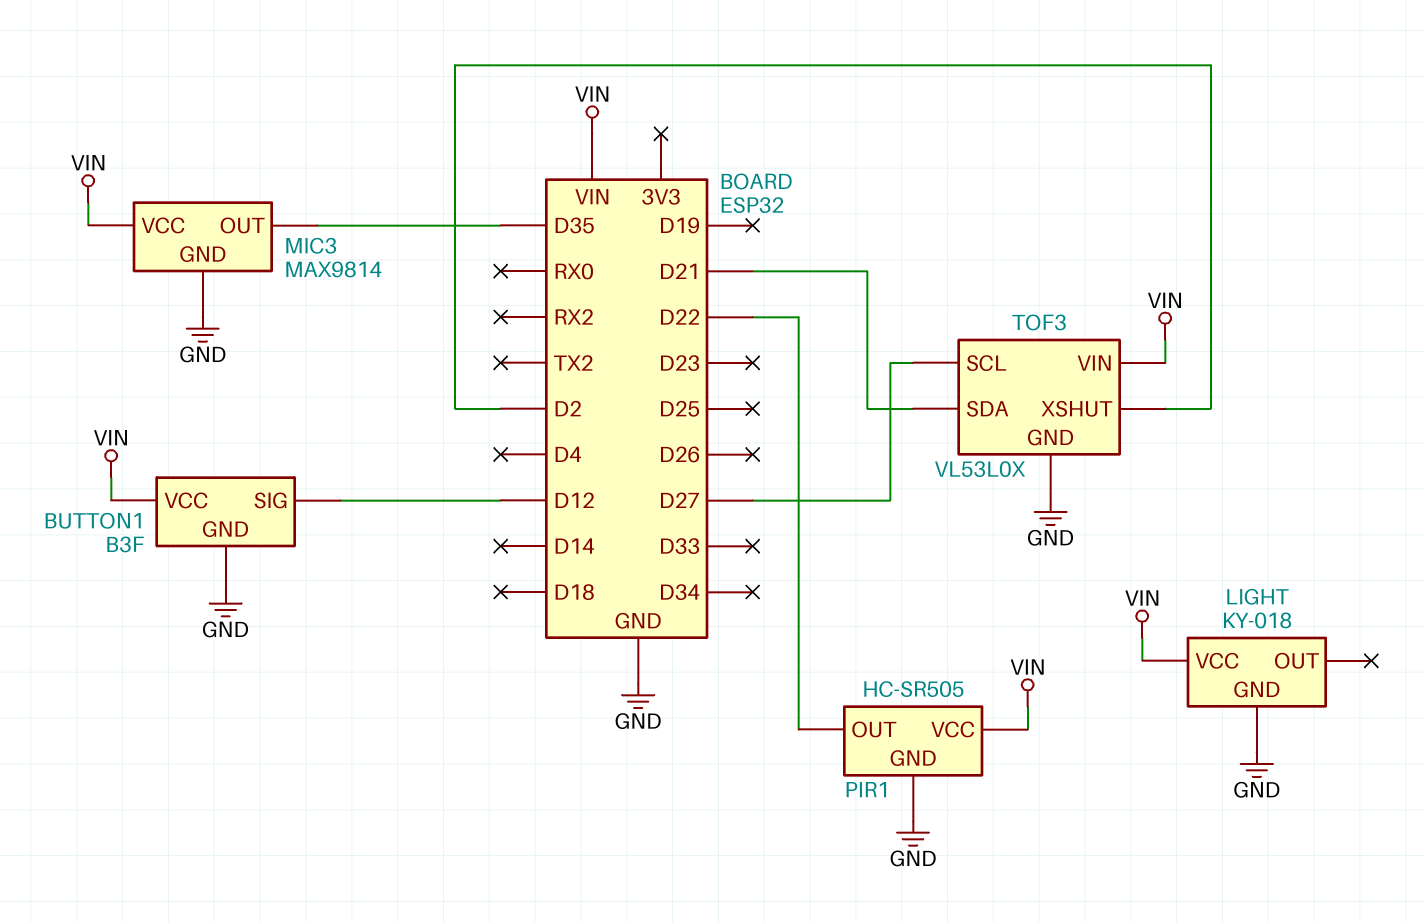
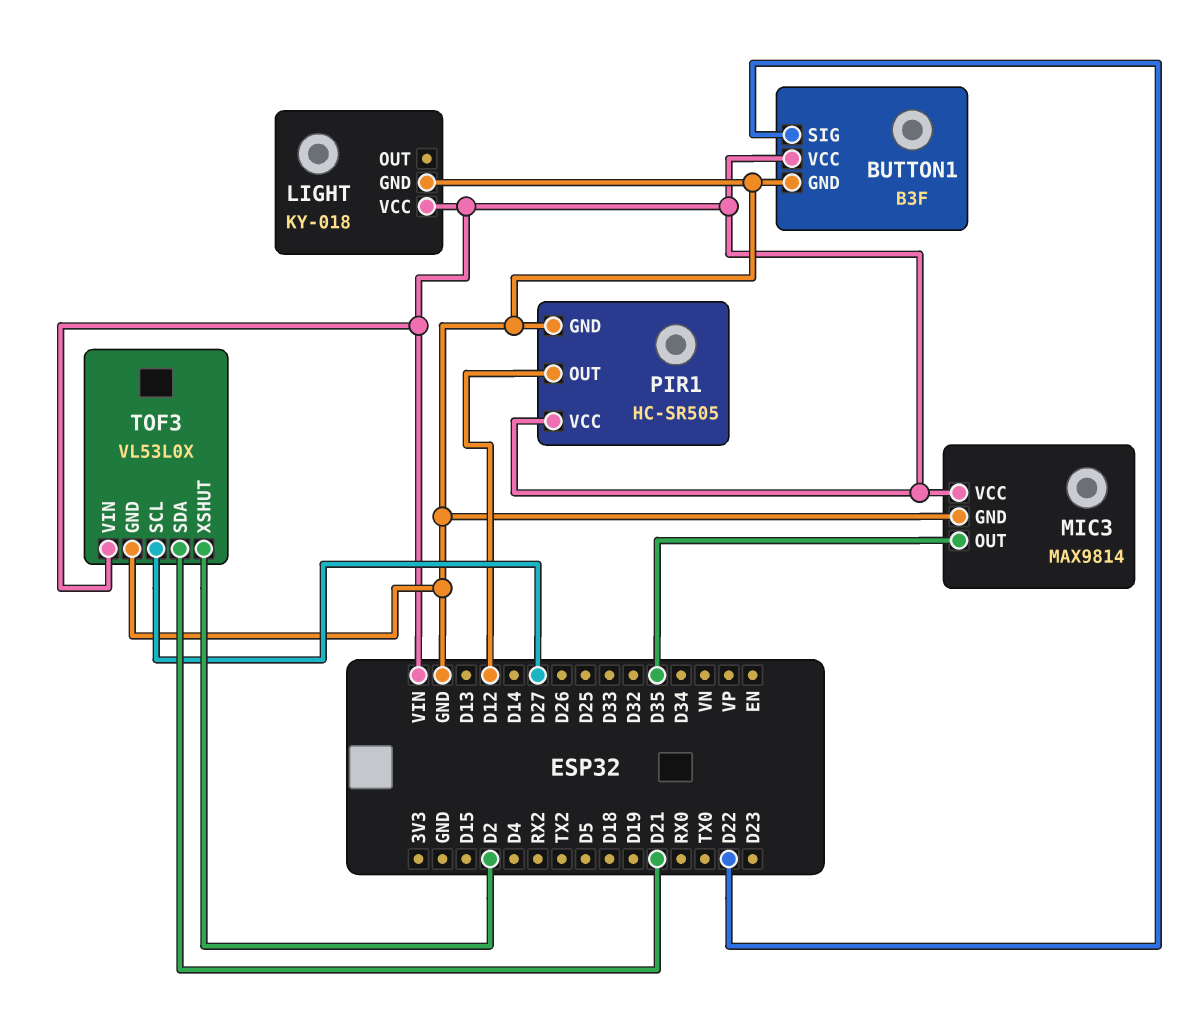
BUTTON1 pin SIG: D12 -> D22
PIR1 pin OUT: D22 -> D12

